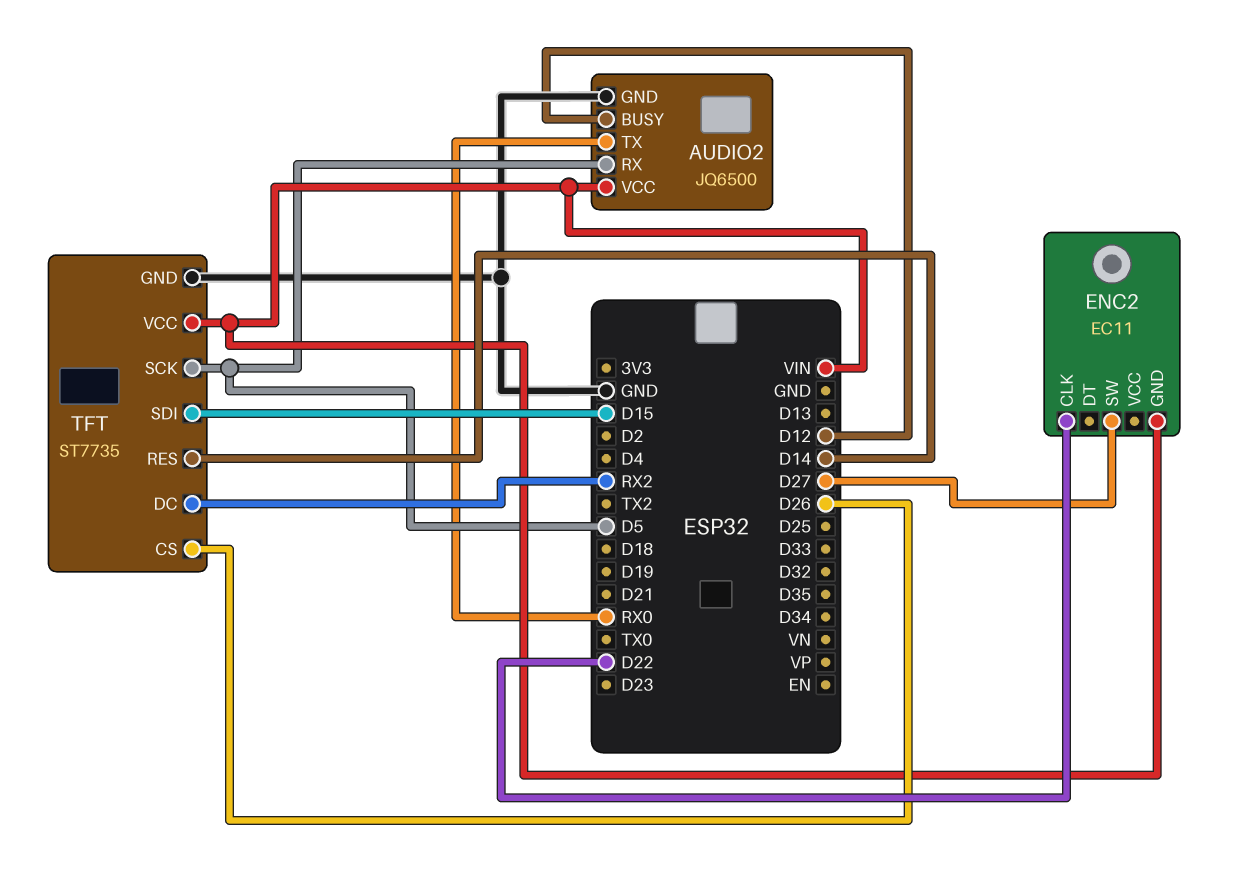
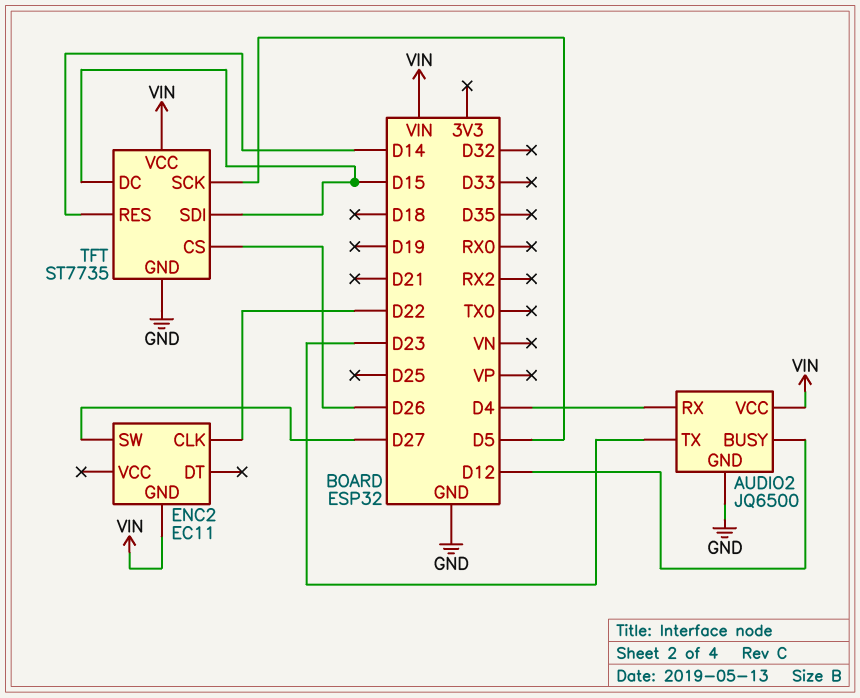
AUDIO2 pin RX: D5 -> D4
AUDIO2 pin TX: RX0 -> D23
TFT pin DC: RX2 -> D15

